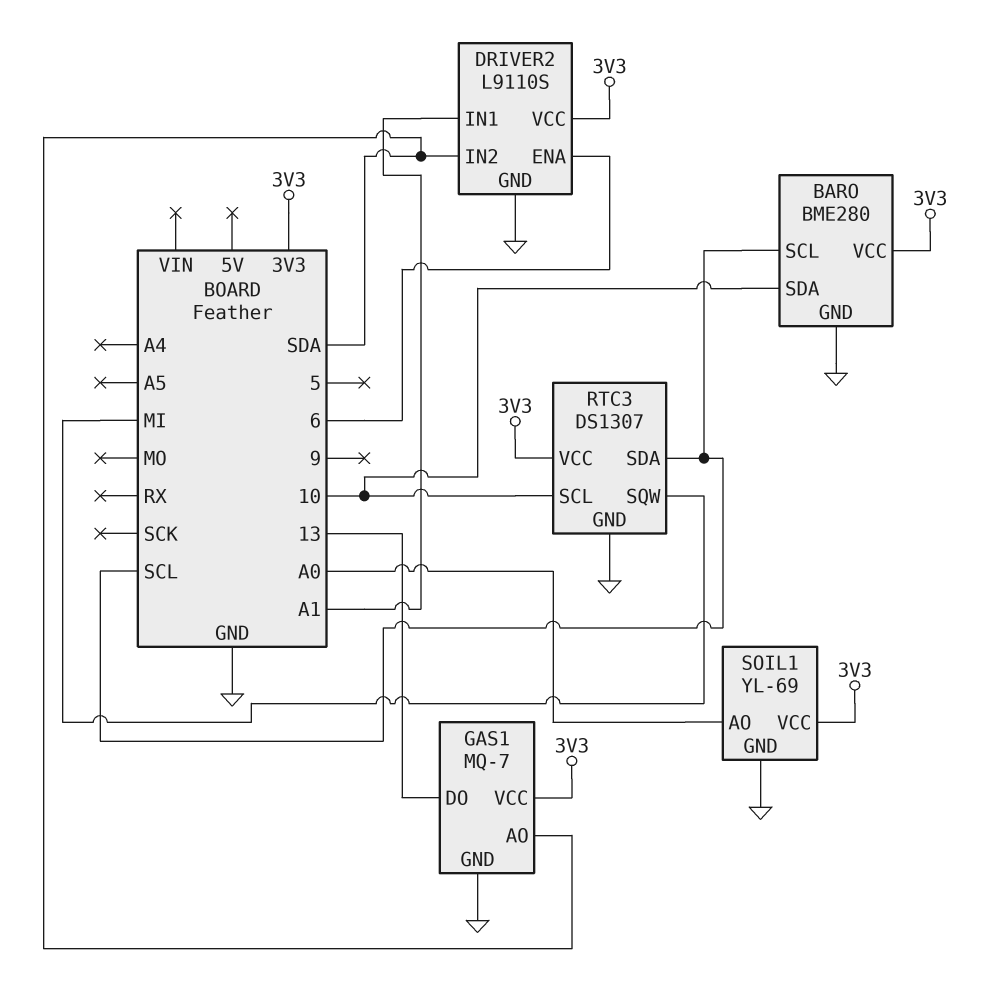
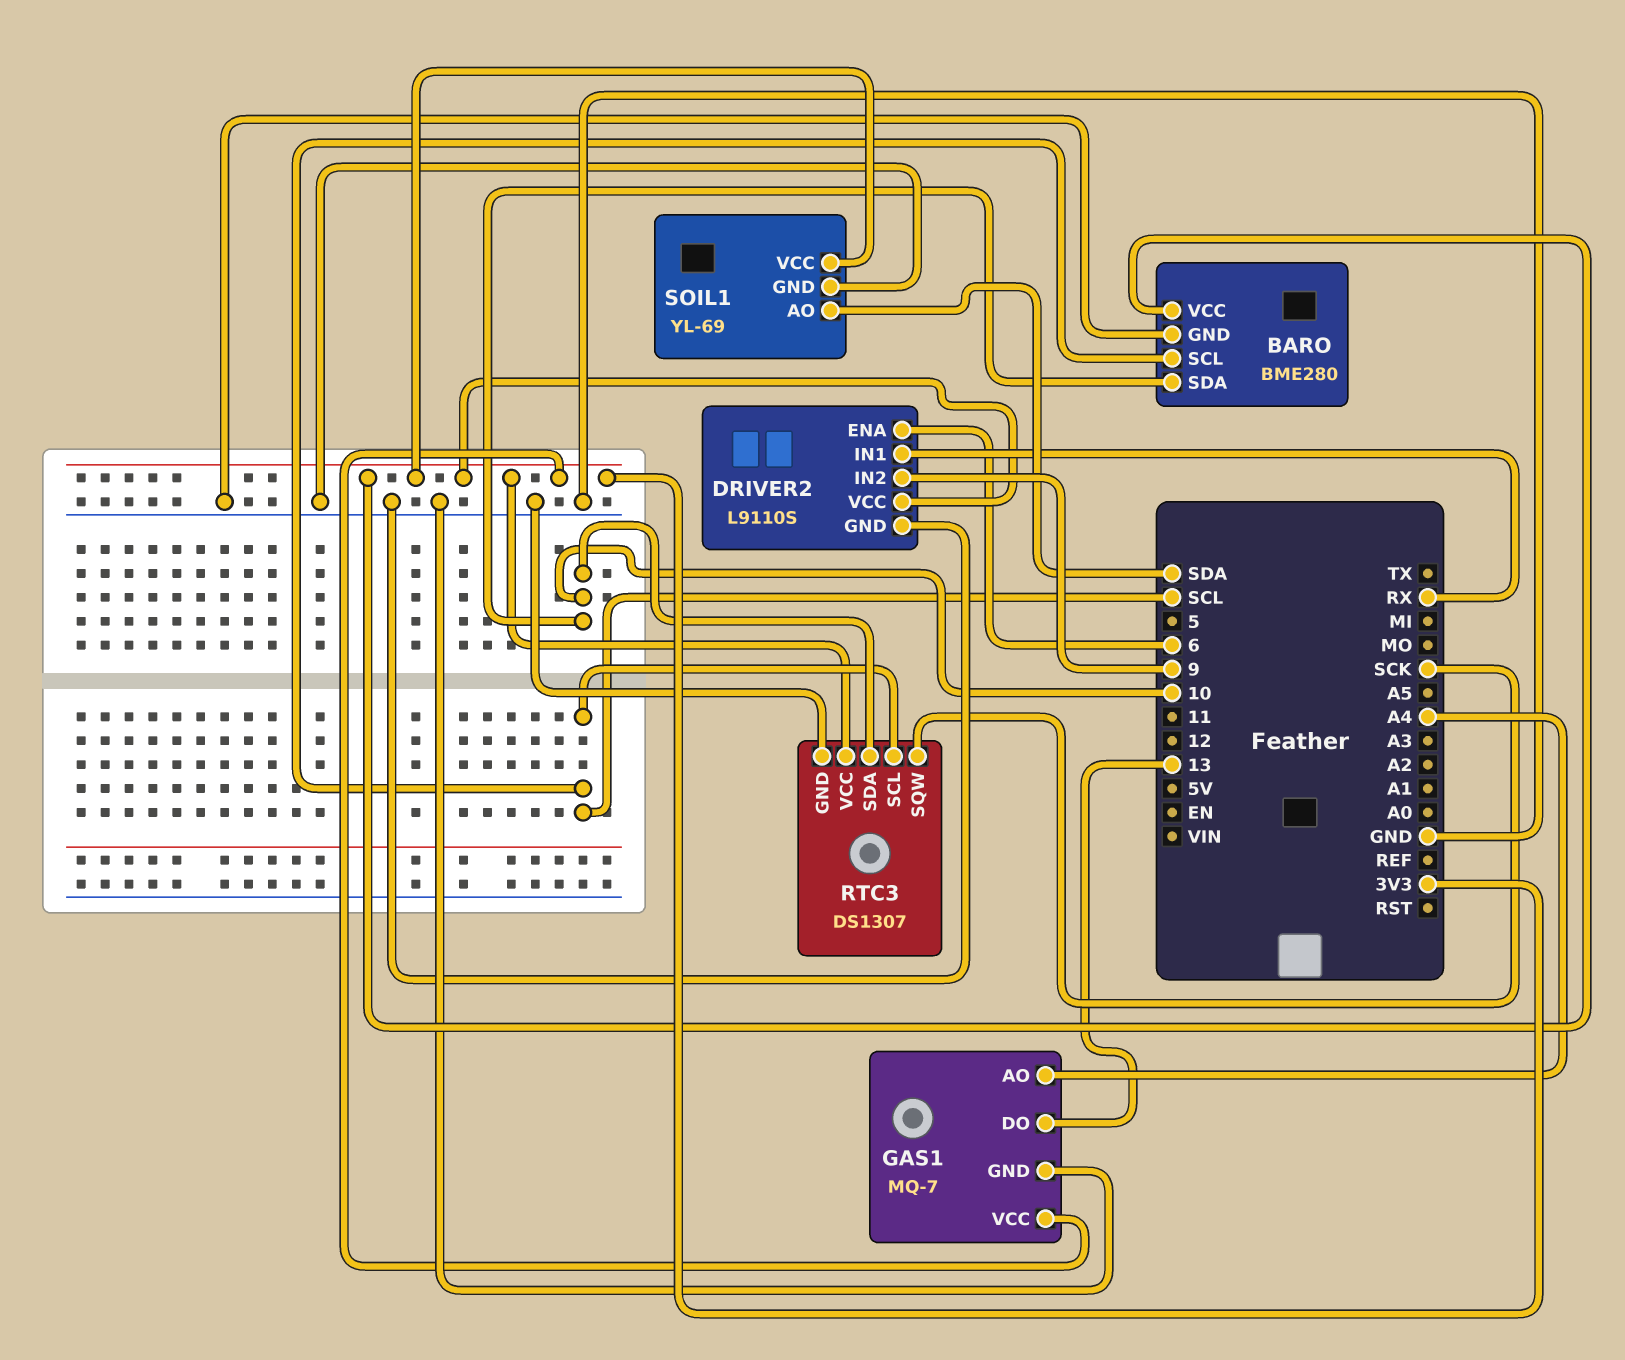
DRIVER2 pin IN1: A1 -> RX
DRIVER2 pin IN2: SDA -> 9
GAS1 pin AO: SDA -> A4
RTC3 pin SCL: 10 -> SCL
RTC3 pin SDA: SCL -> 10
RTC3 pin SQW: MI -> SCK
SOIL1 pin AO: A0 -> SDA

